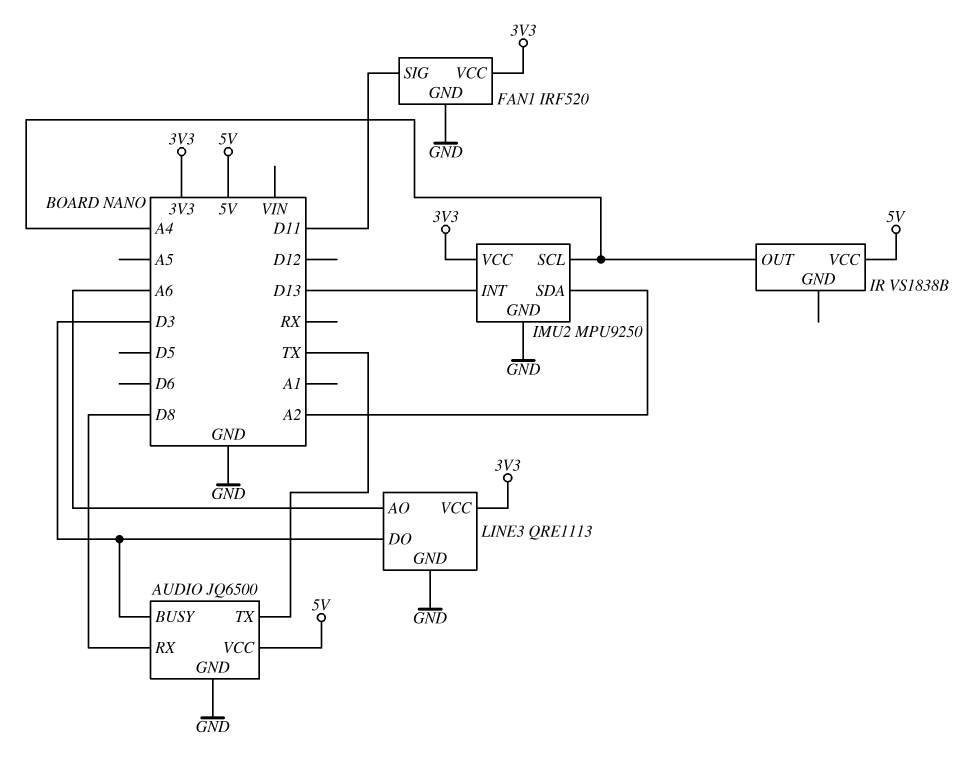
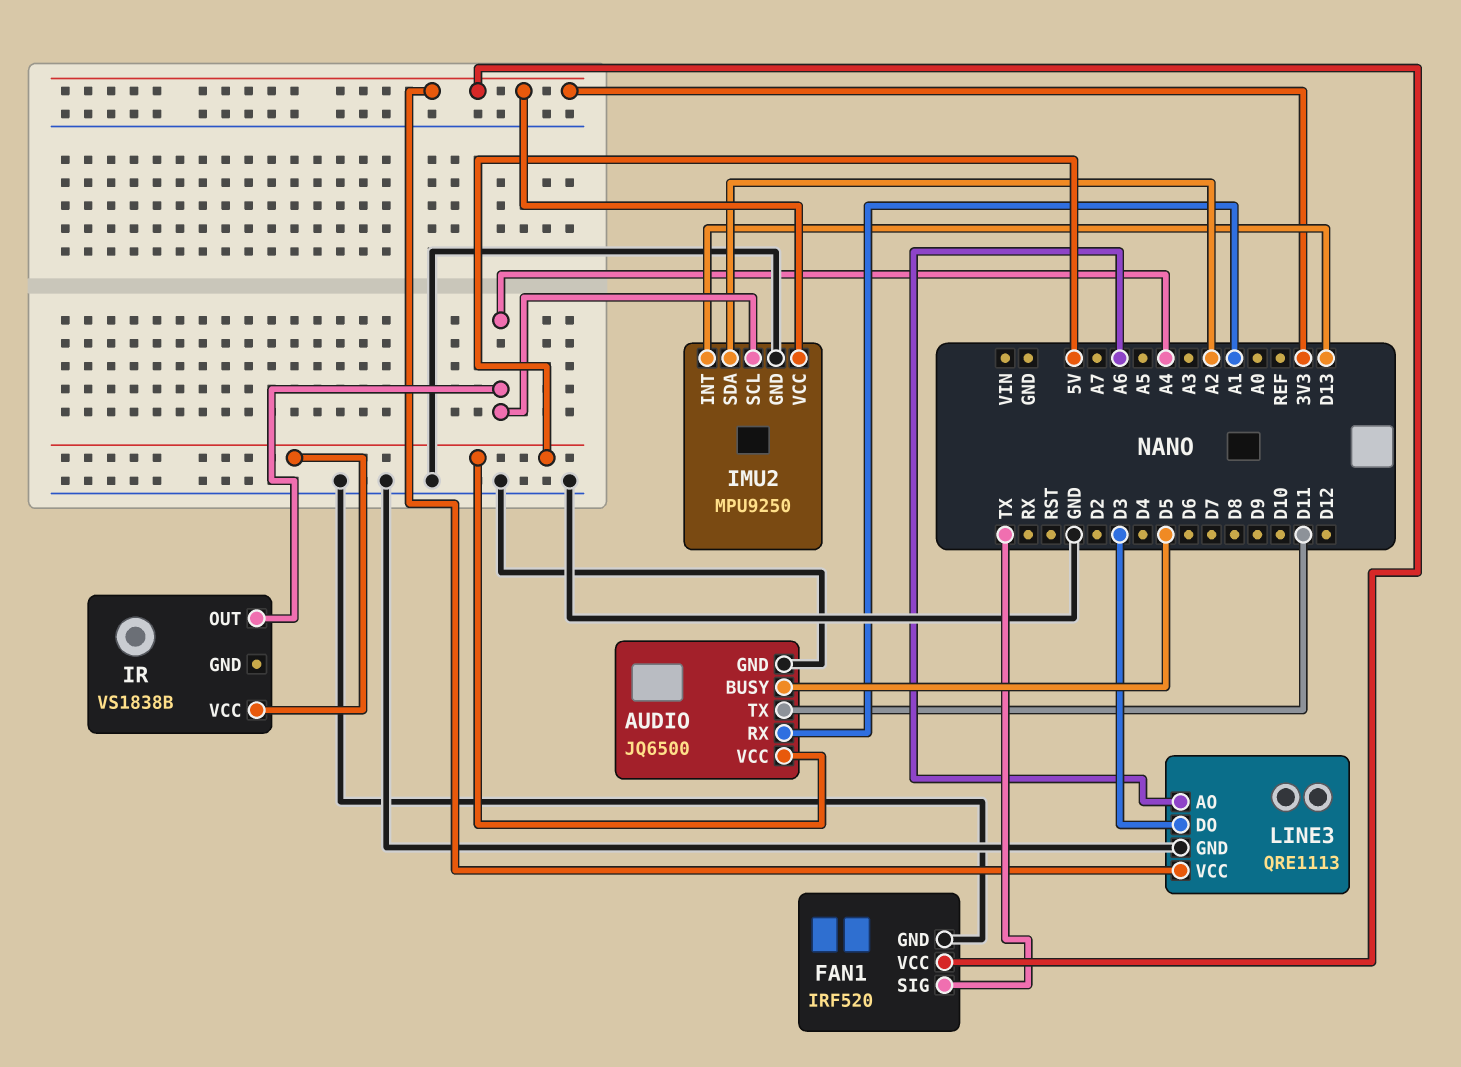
AUDIO pin BUSY: D3 -> D5
AUDIO pin RX: D8 -> A1
AUDIO pin TX: TX -> D11
FAN1 pin SIG: D11 -> TX

